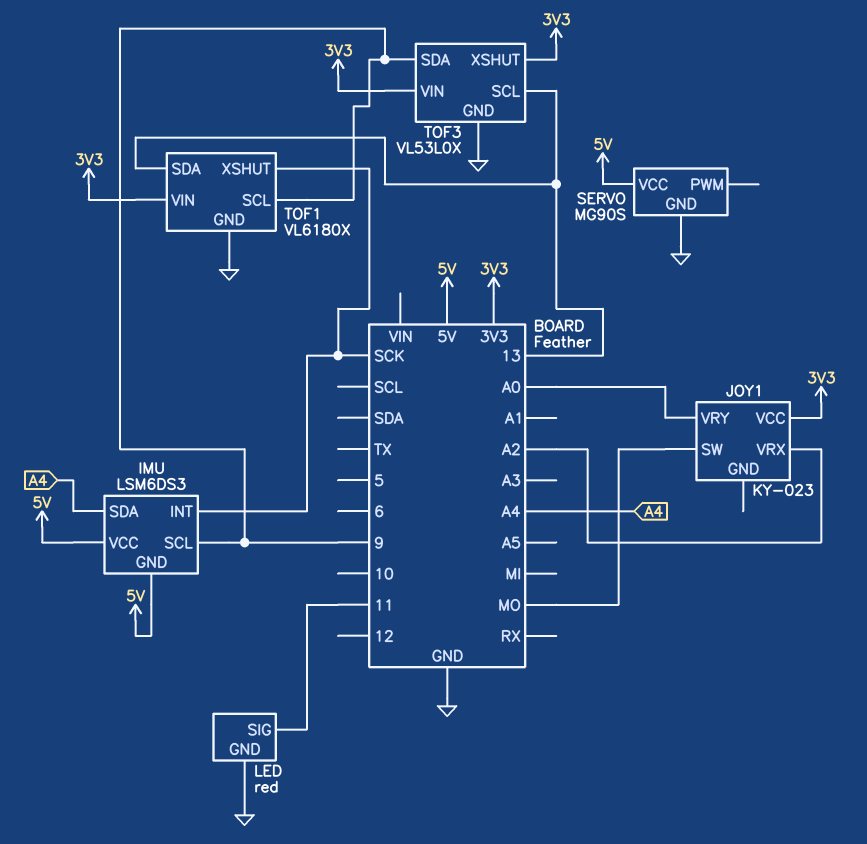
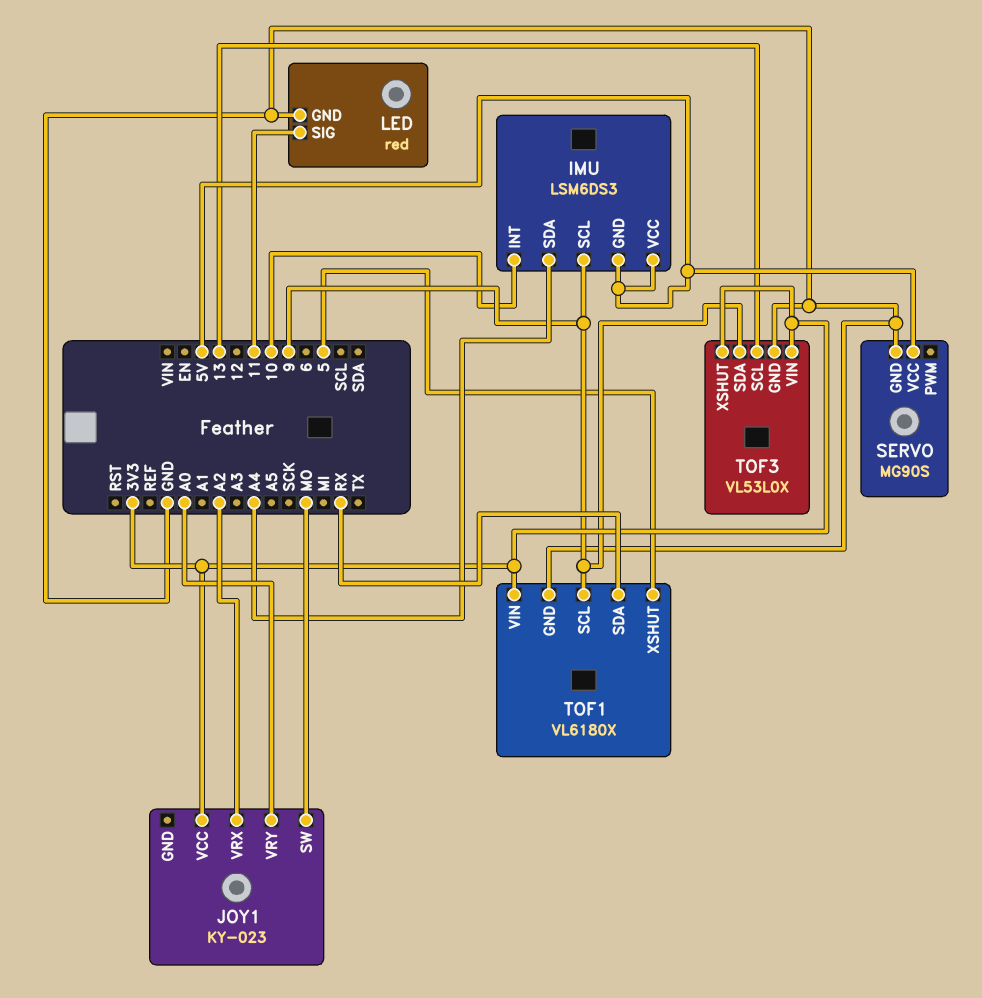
IMU pin INT: SCK -> 10
TOF1 pin SDA: 13 -> RX
TOF1 pin XSHUT: SCK -> 5

